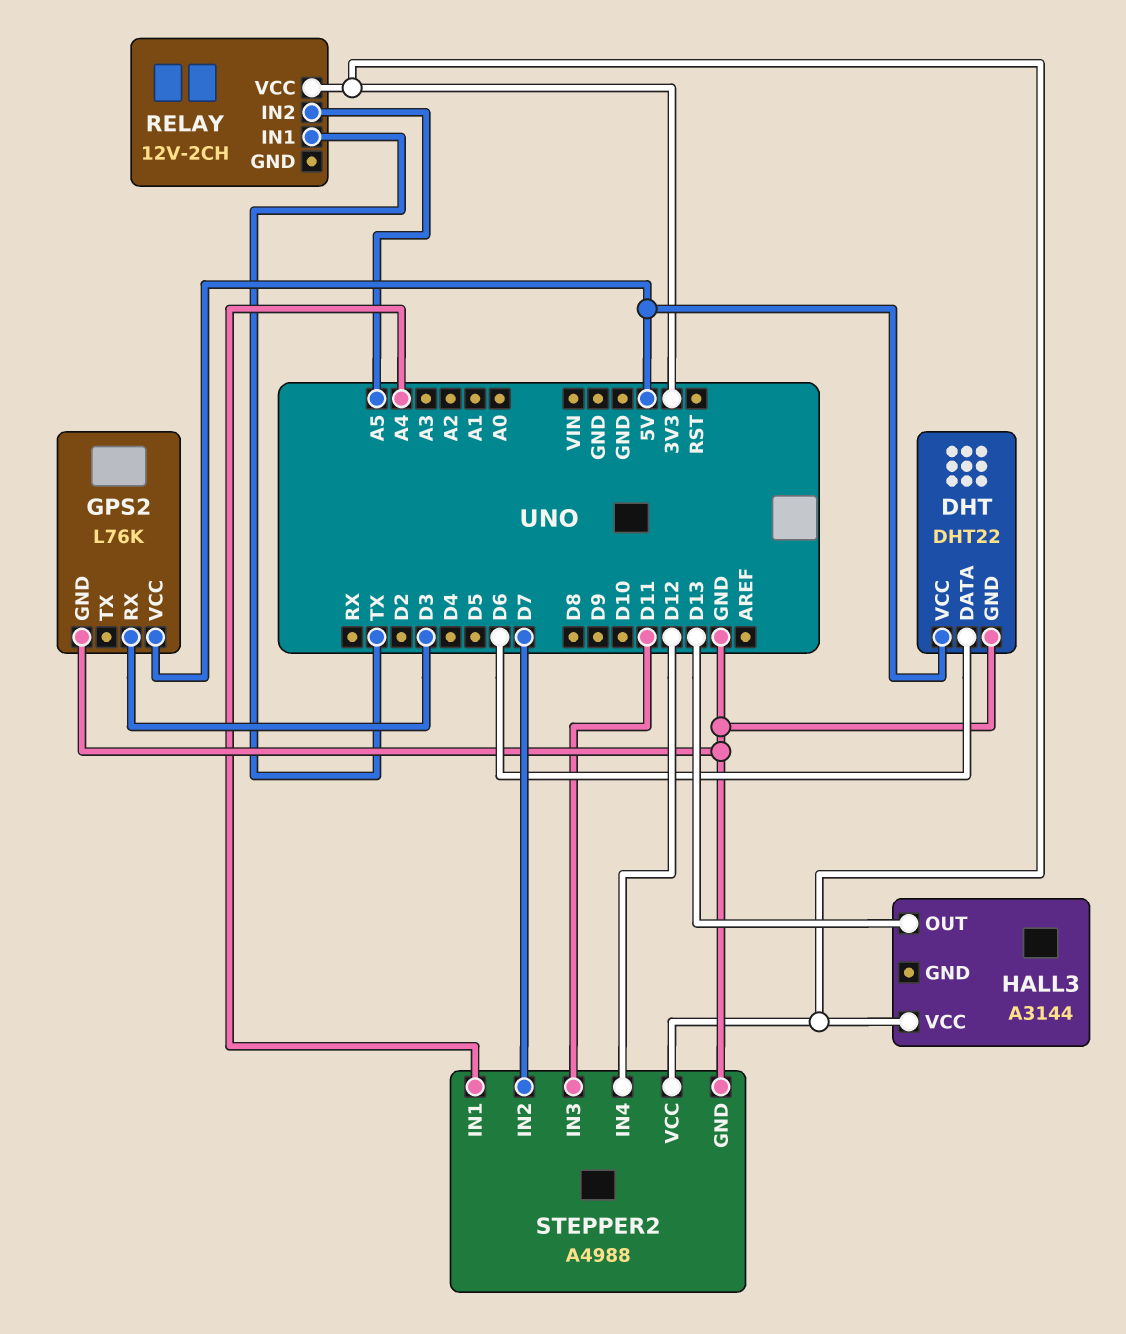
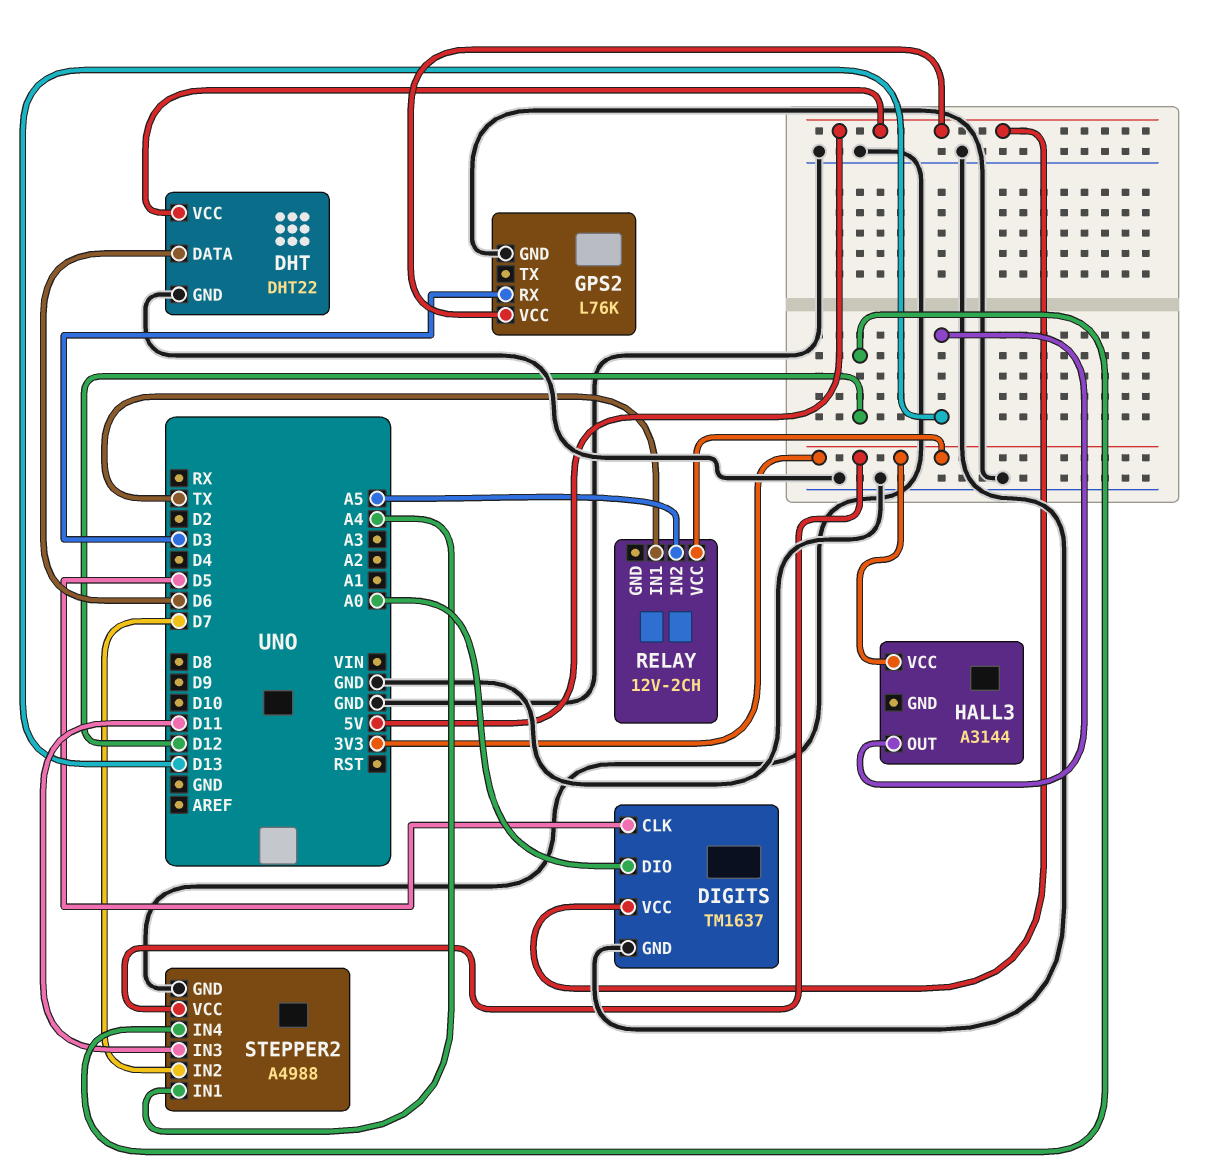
DIGITS: none -> TM1637
DIGITS pin CLK: none -> D5
DIGITS pin DIO: none -> A0
DIGITS pin GND: none -> GND
DIGITS pin VCC: none -> 5V

